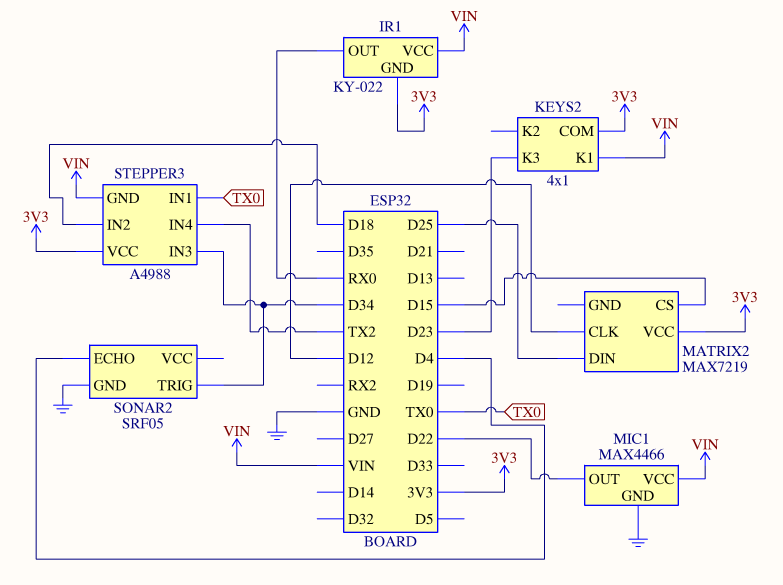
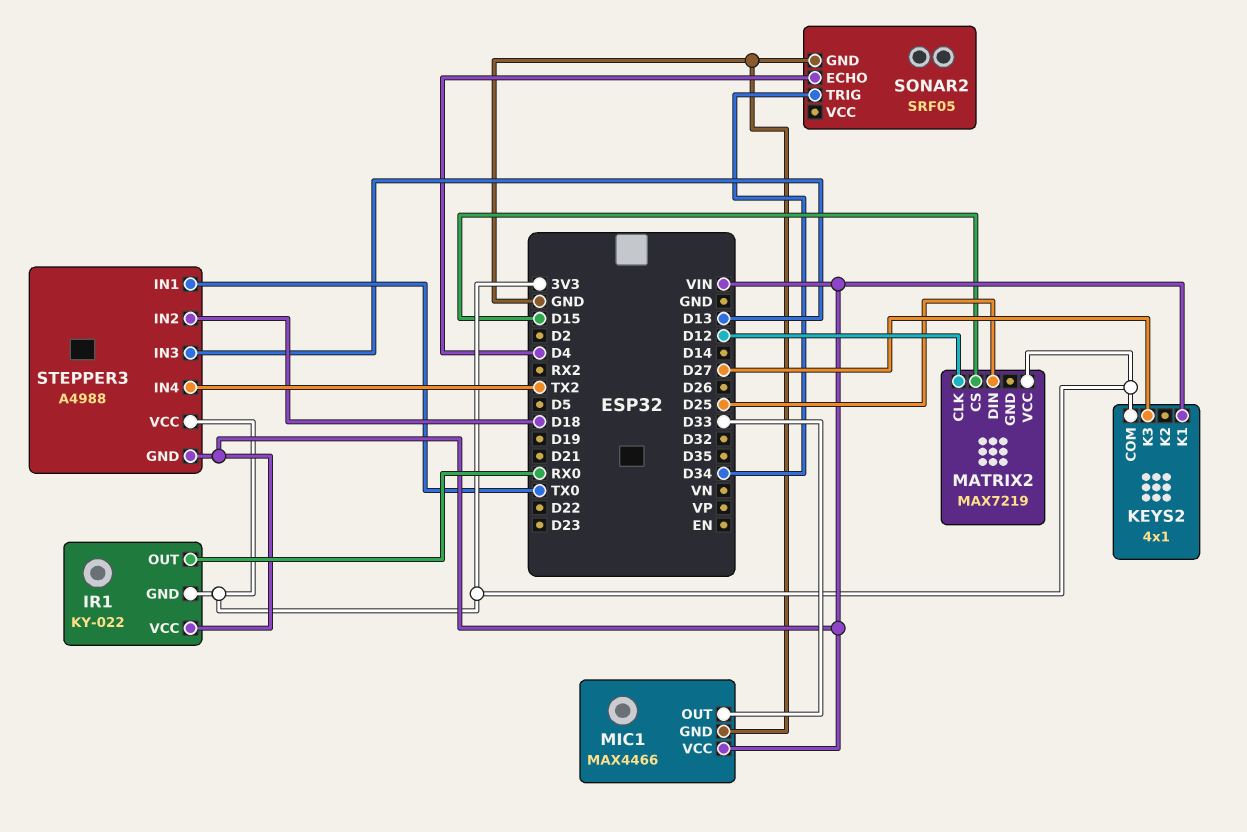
KEYS2 pin K3: D23 -> D27
MIC1 pin OUT: D22 -> D33
STEPPER3 pin IN3: D34 -> D13

